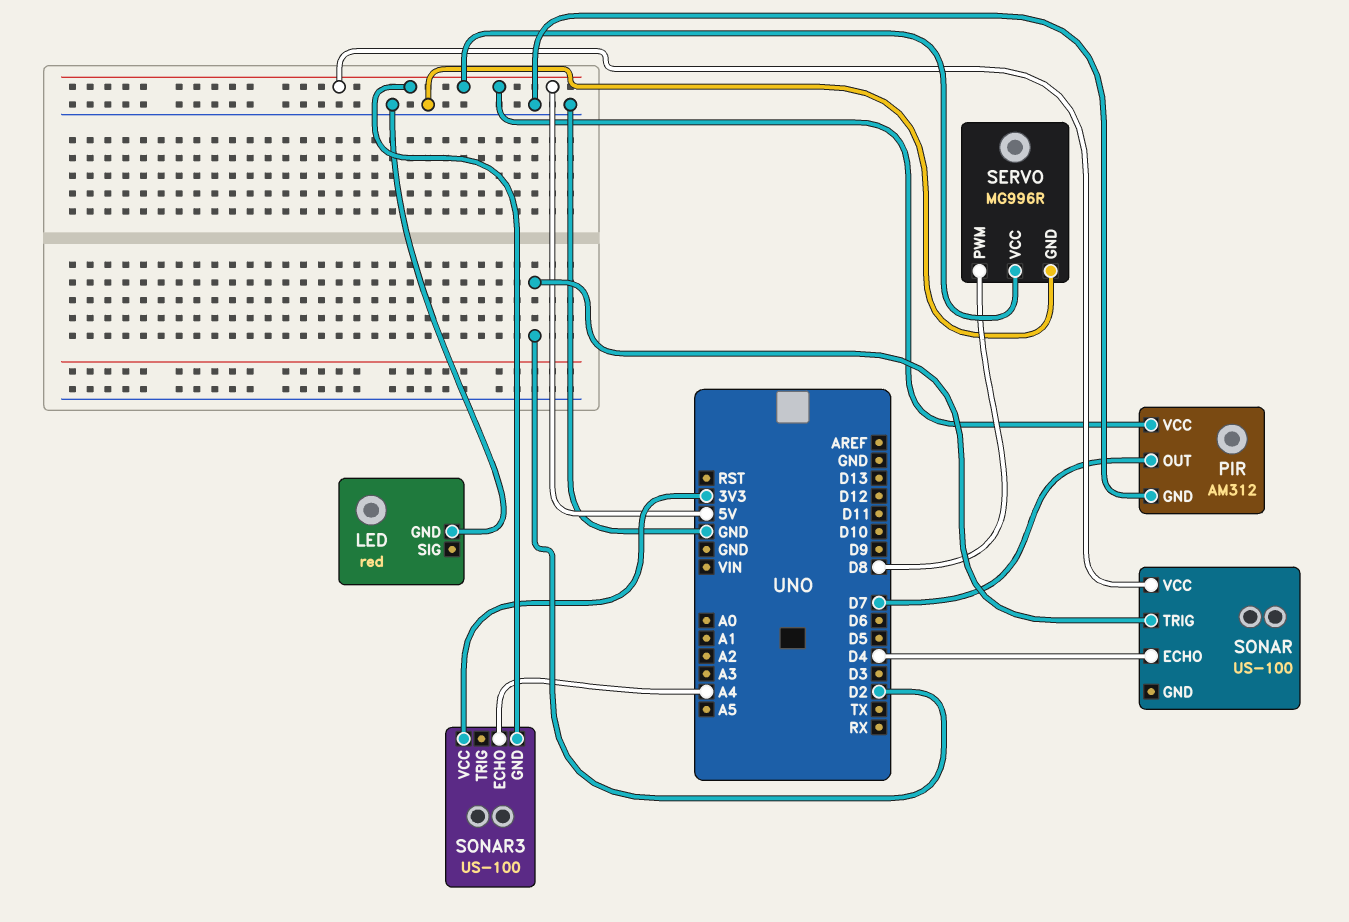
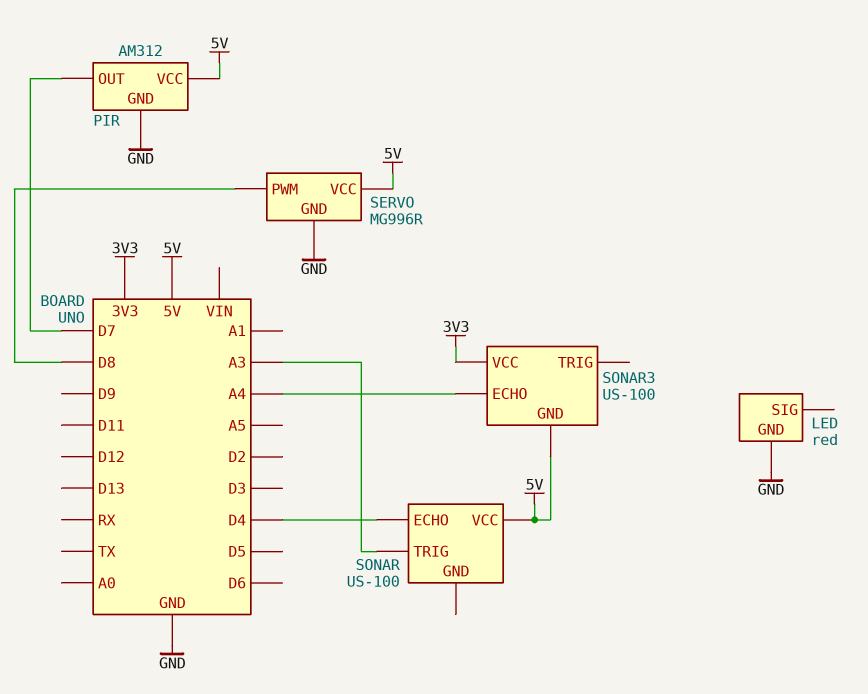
SONAR pin TRIG: D2 -> A3

